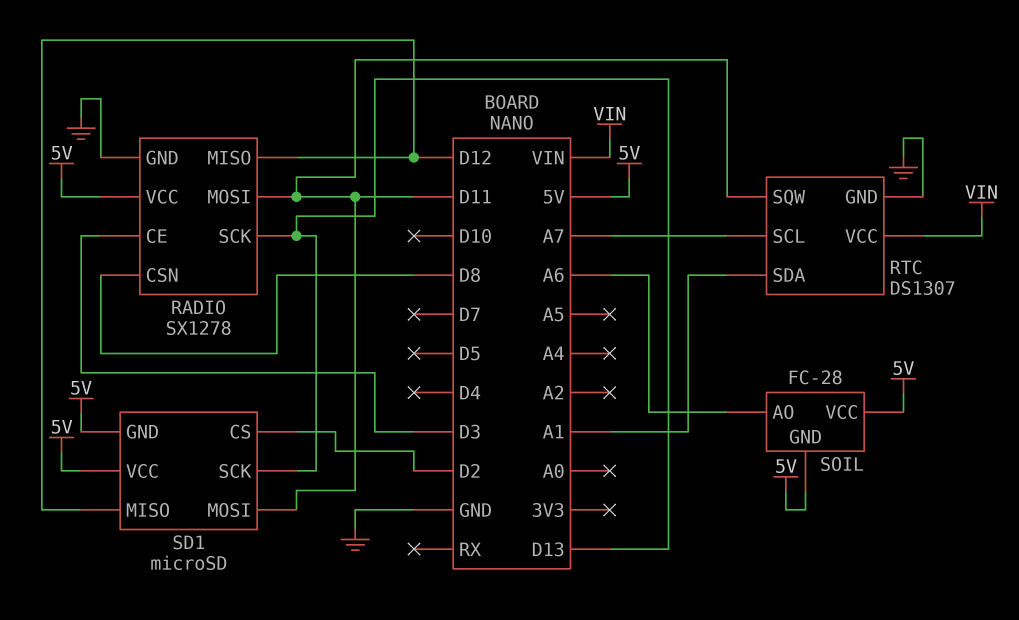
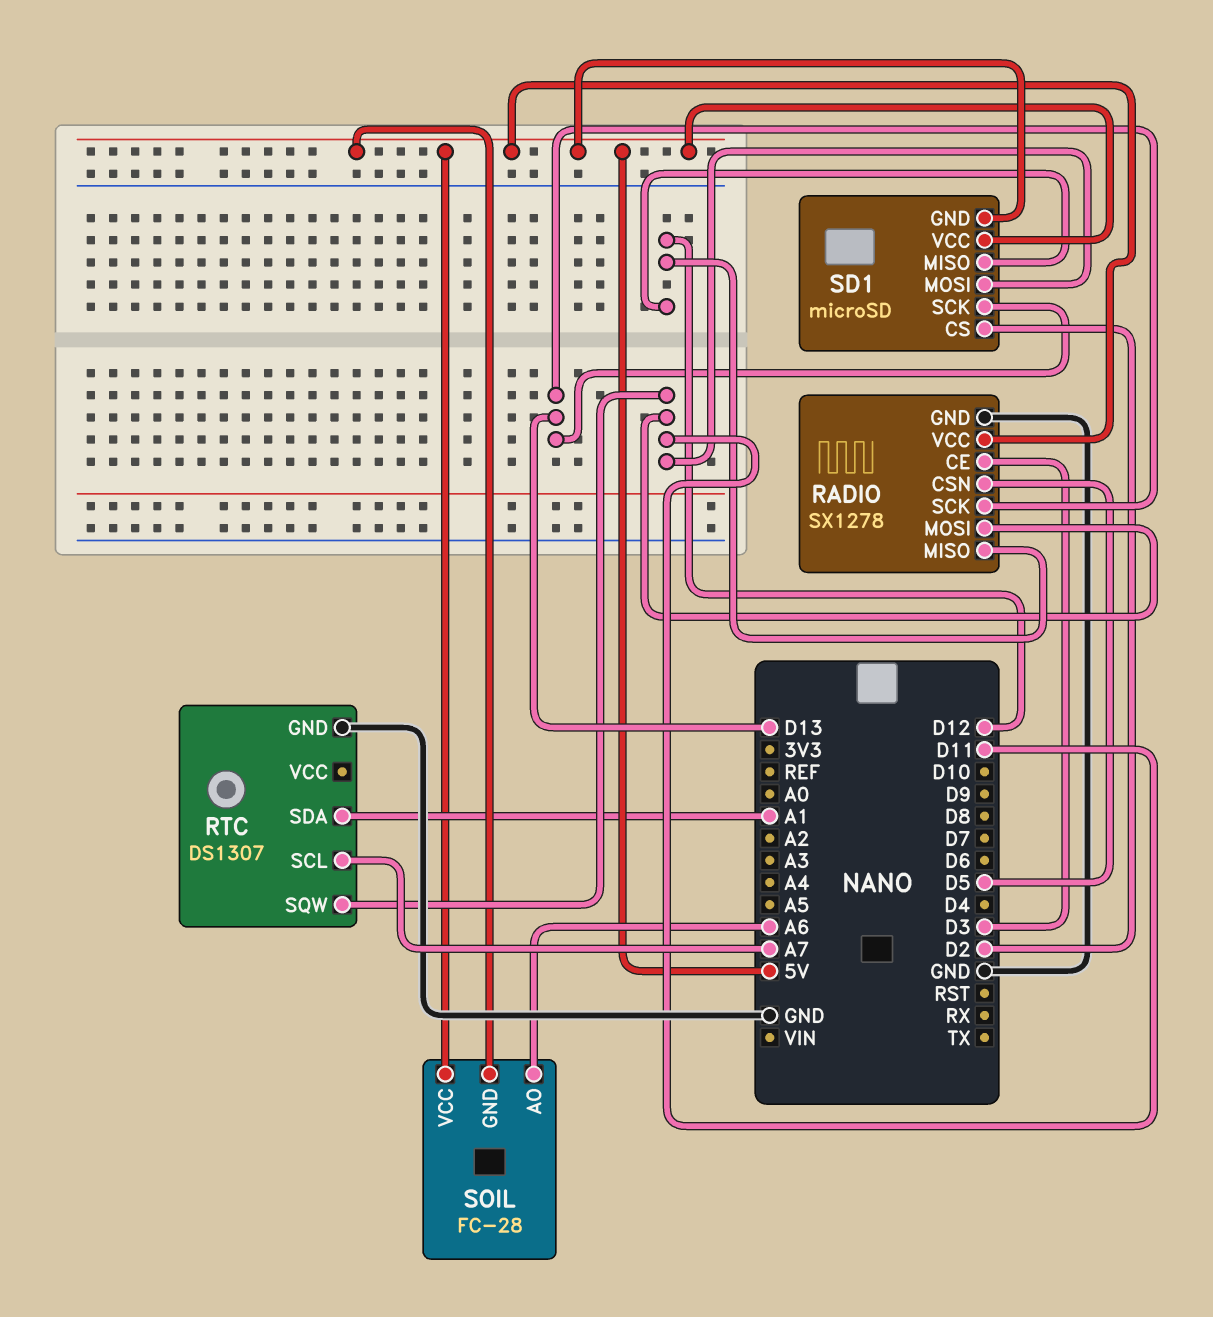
RADIO pin CSN: D8 -> D5
RTC pin VCC: VIN -> none

